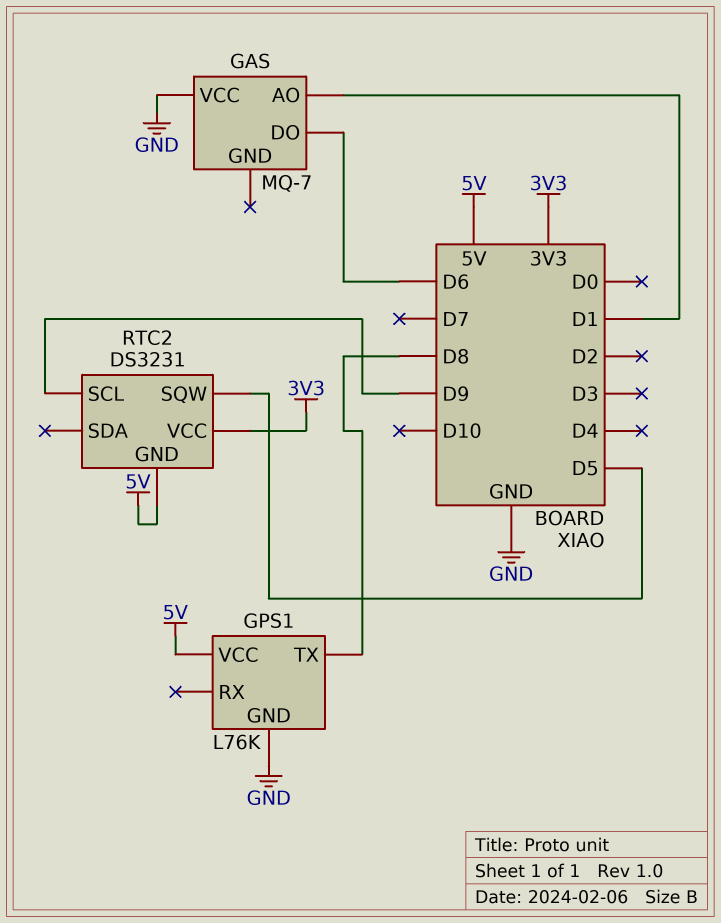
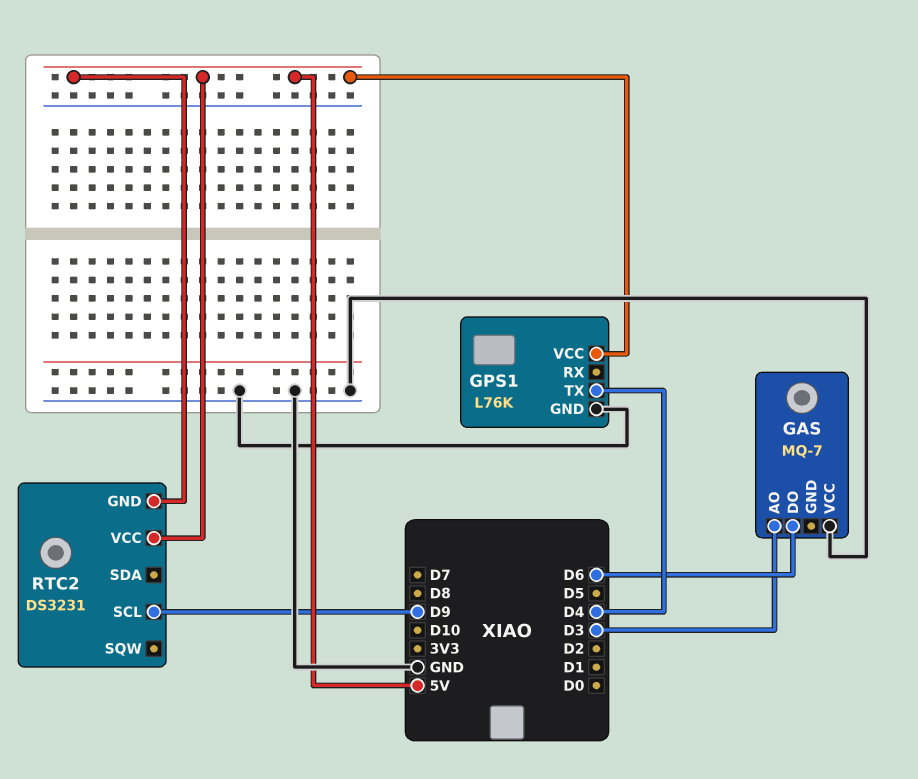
GAS pin AO: D1 -> D3
GPS1 pin TX: D8 -> D4
RTC2 pin SQW: D5 -> none
RTC2 pin VCC: 3V3 -> 5V

